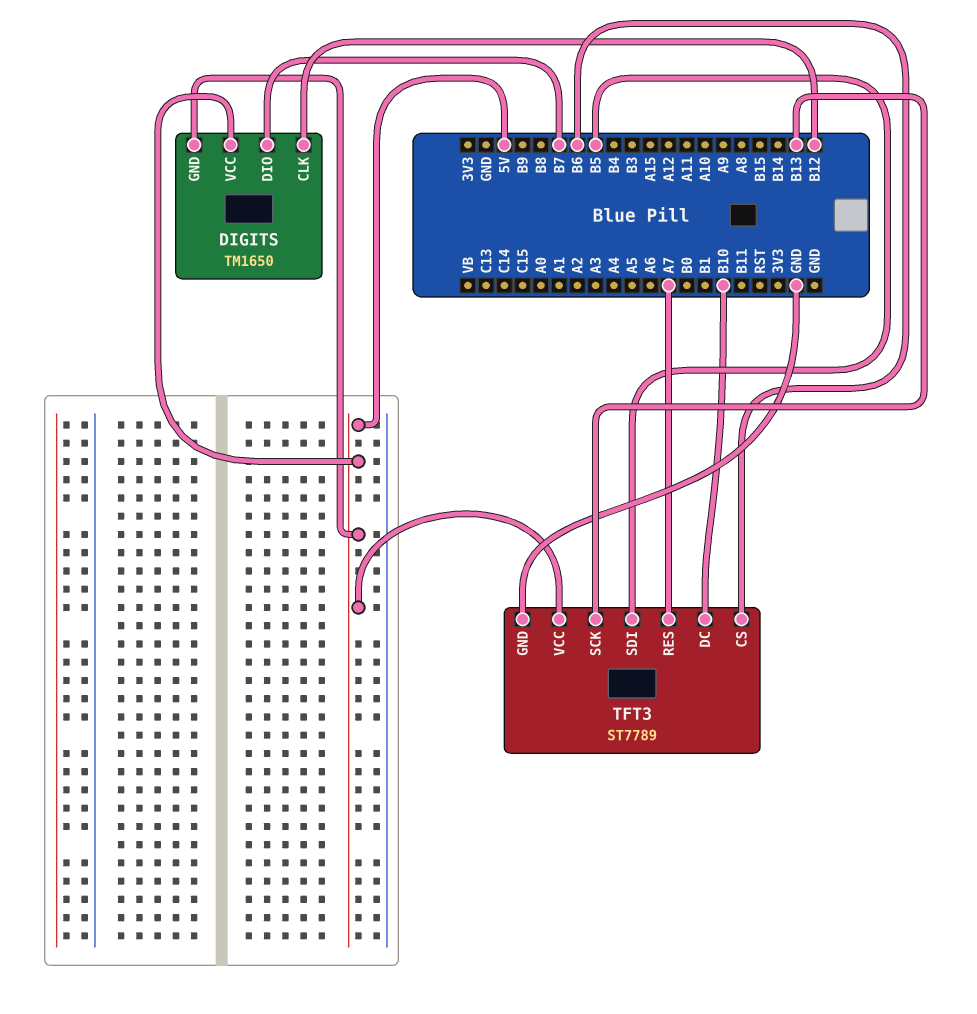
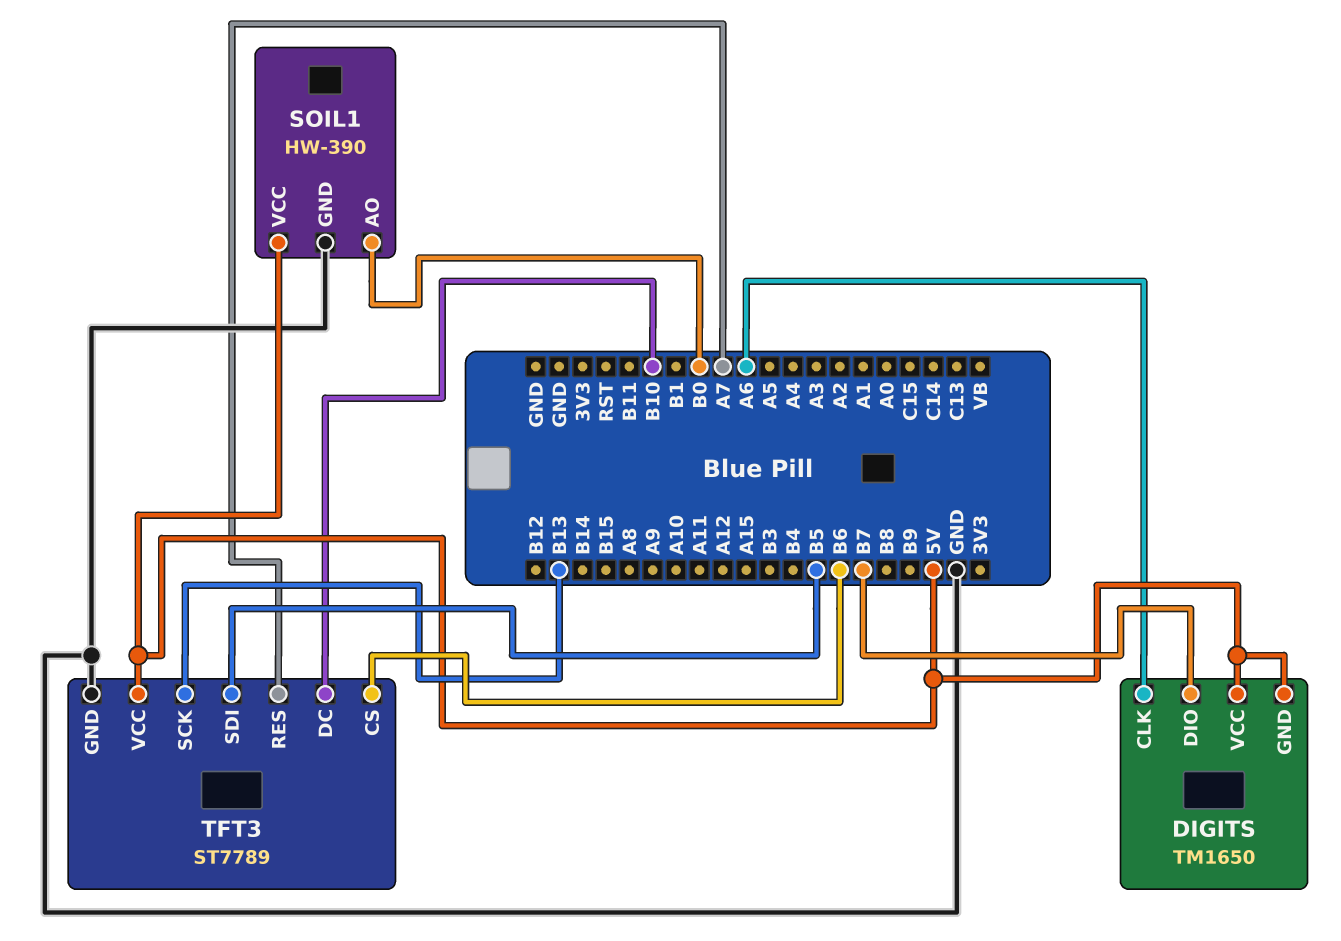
DIGITS pin CLK: B12 -> A6
SOIL1: none -> HW-390
SOIL1 pin AO: none -> B0
SOIL1 pin GND: none -> GND
SOIL1 pin VCC: none -> 5V

